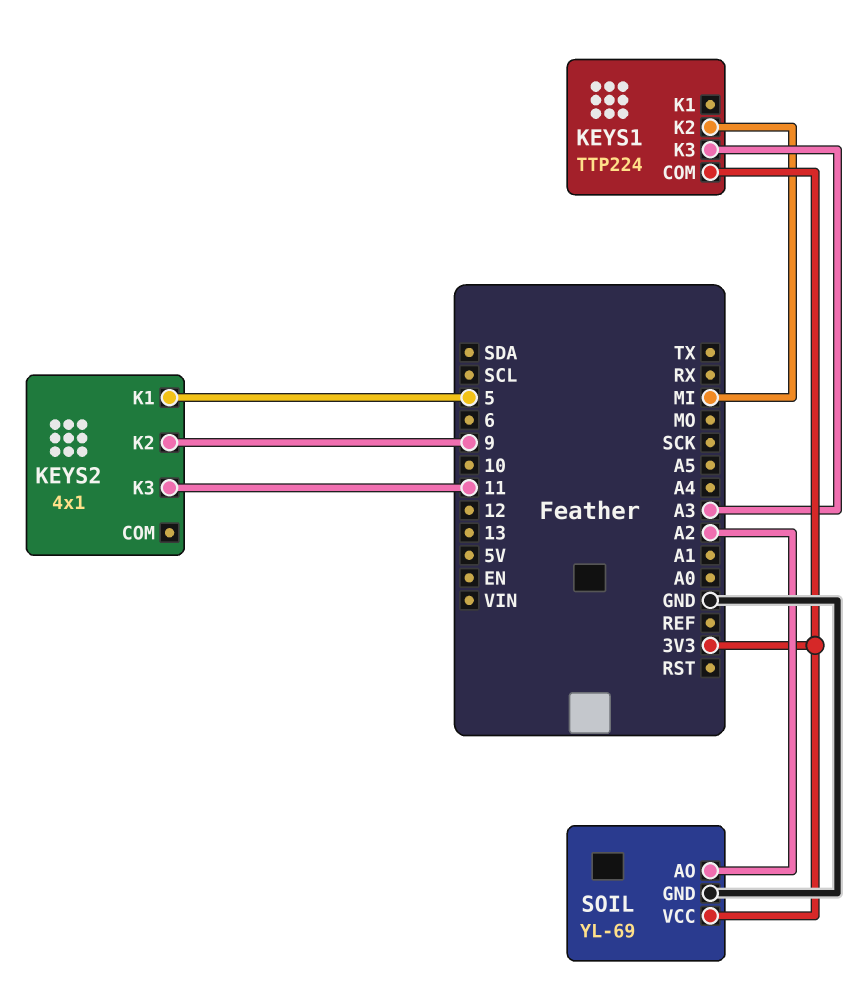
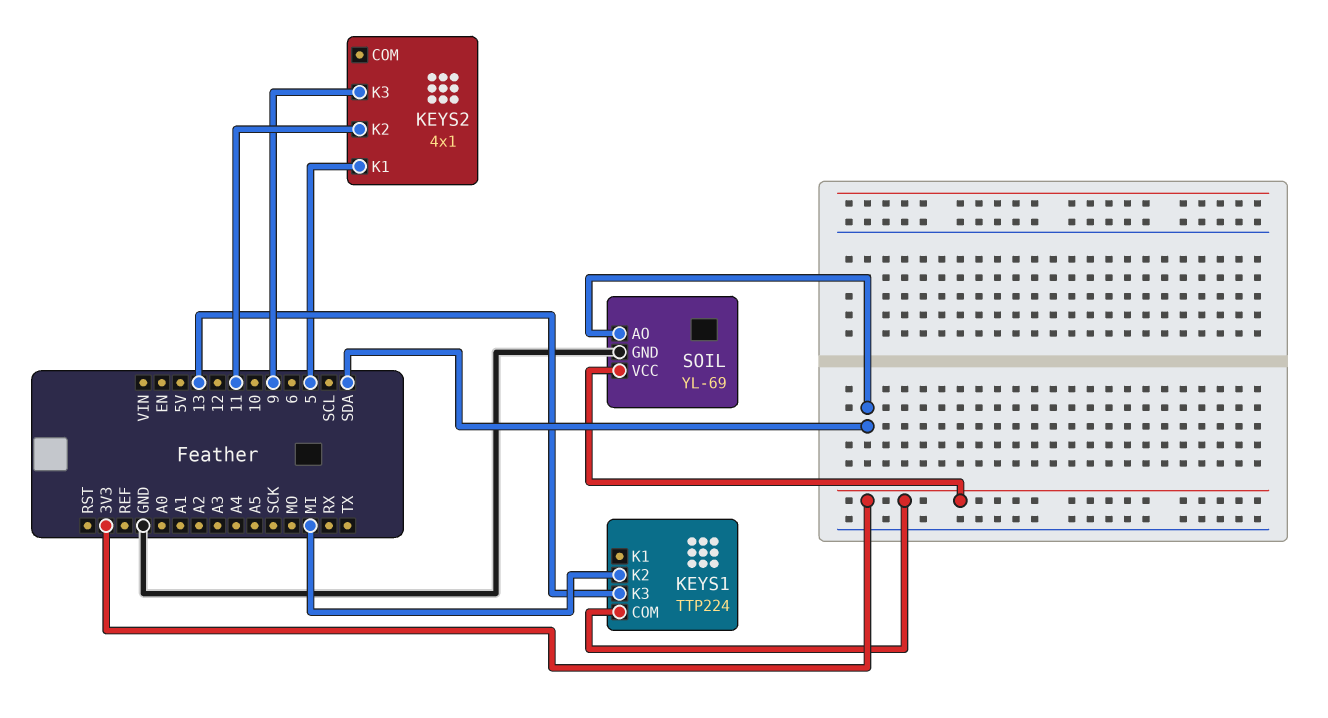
KEYS1 pin K3: A3 -> 13
KEYS2 pin K2: 9 -> 11
KEYS2 pin K3: 11 -> 9
SOIL pin AO: A2 -> SDA

